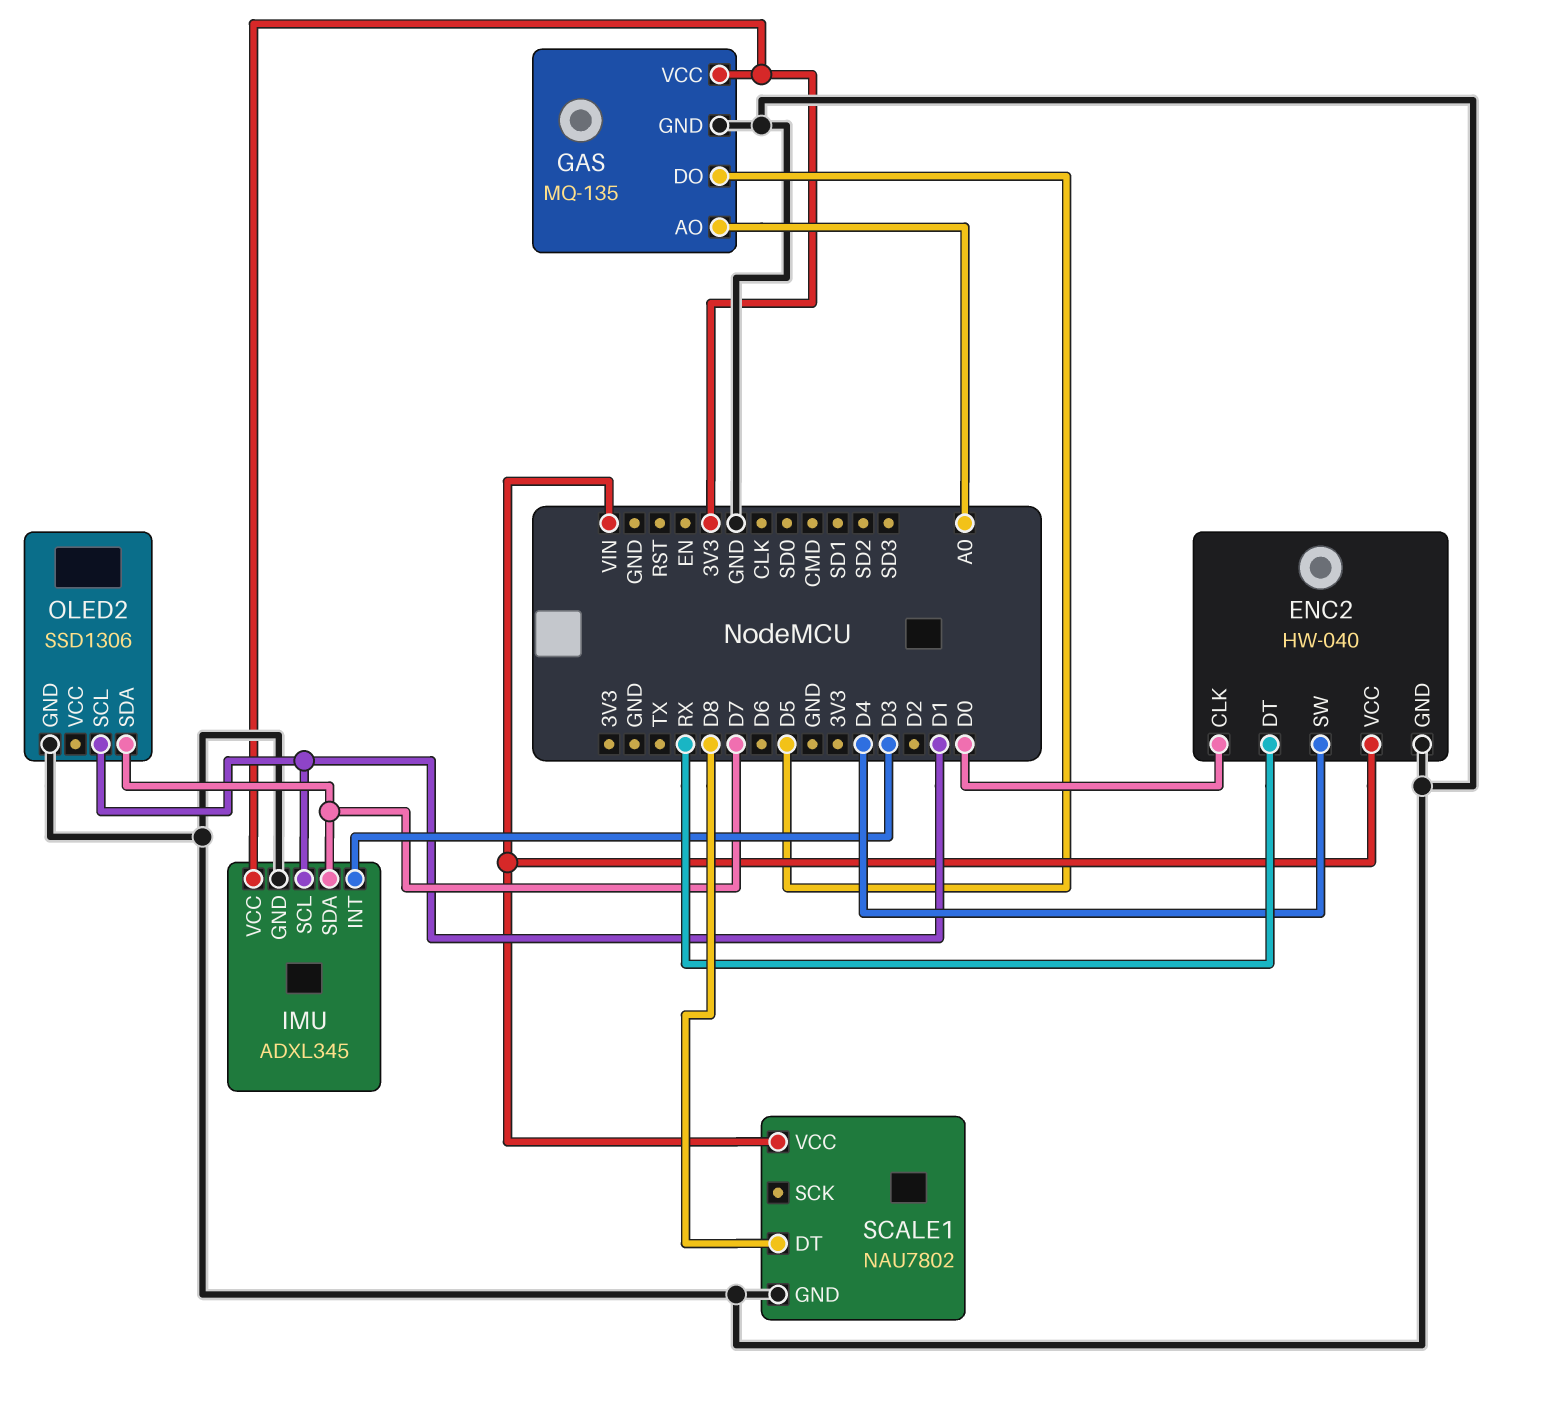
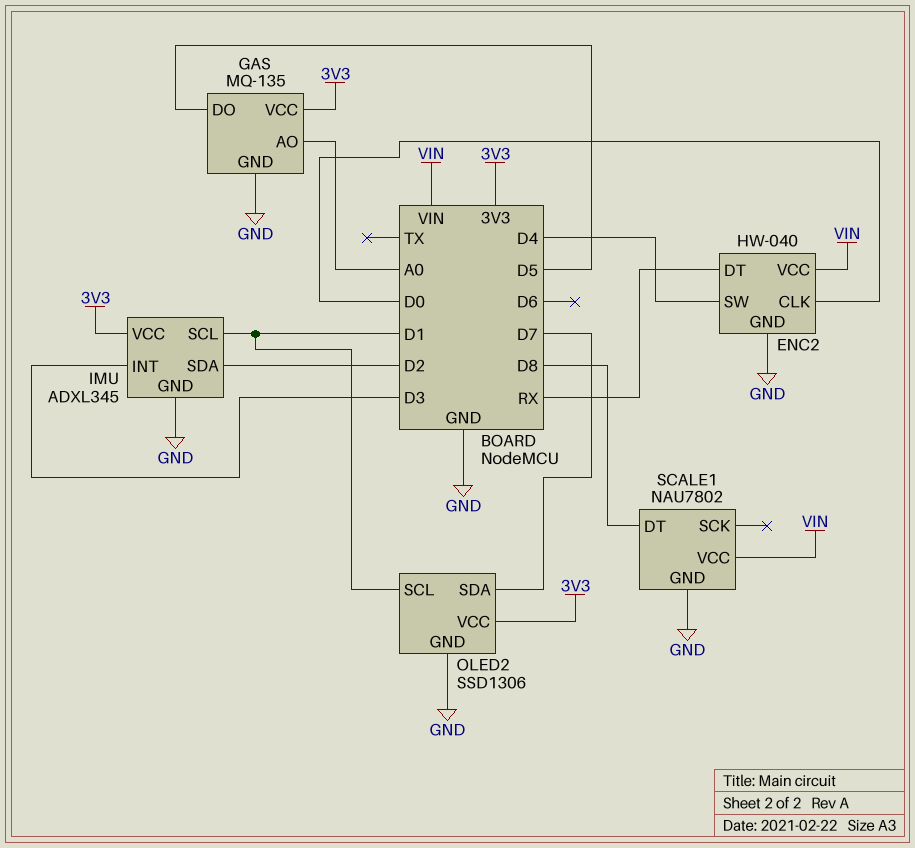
IMU pin SDA: D7 -> D2
OLED2 pin VCC: none -> 3V3

